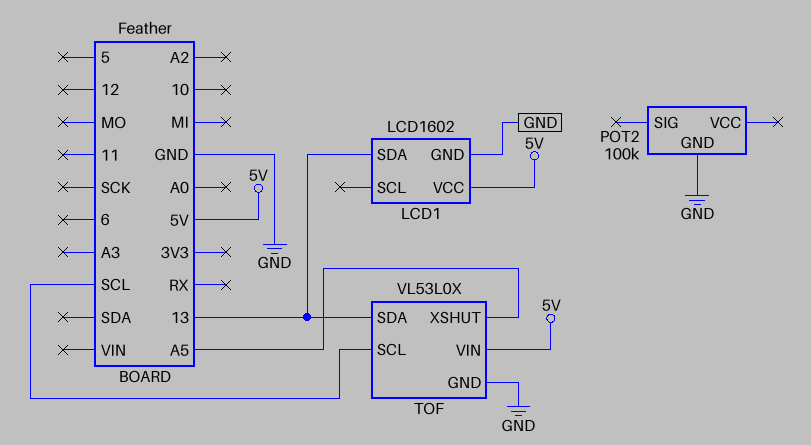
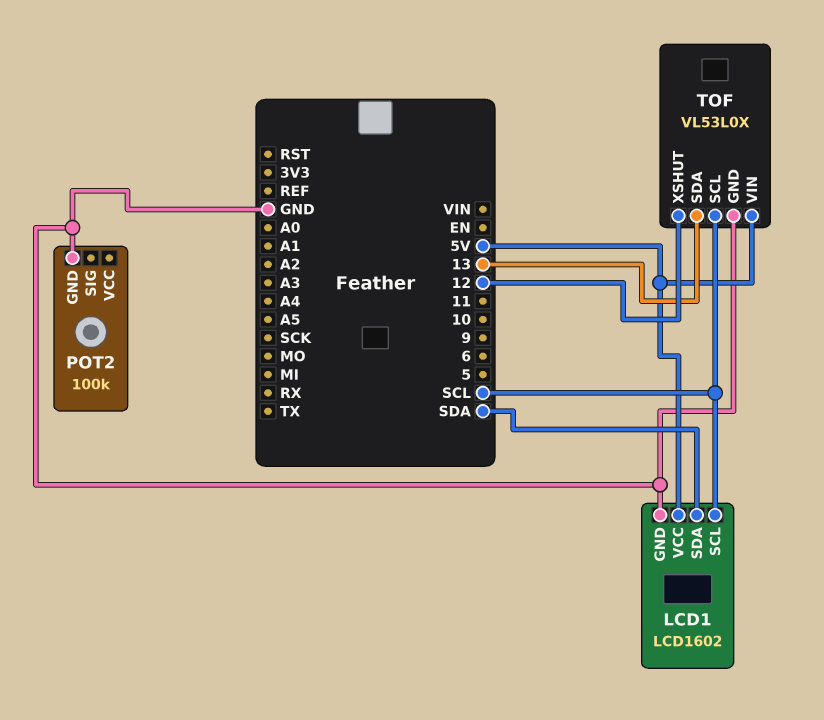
LCD1 pin SCL: none -> SCL
LCD1 pin SDA: 13 -> SDA
TOF pin XSHUT: A5 -> 12

